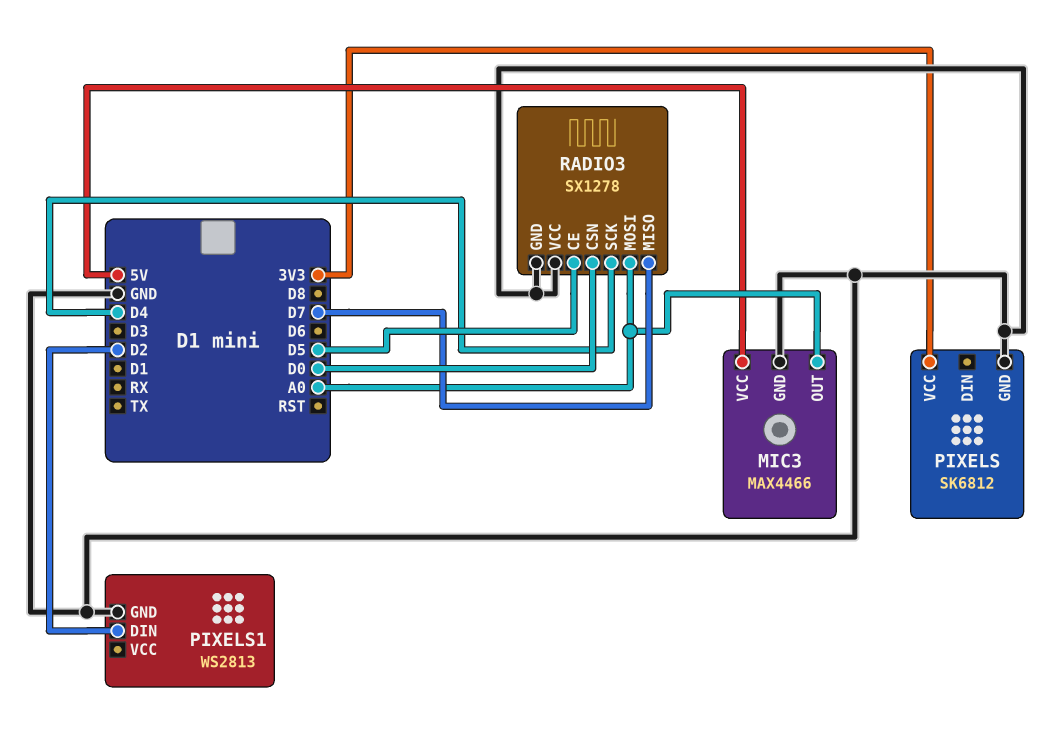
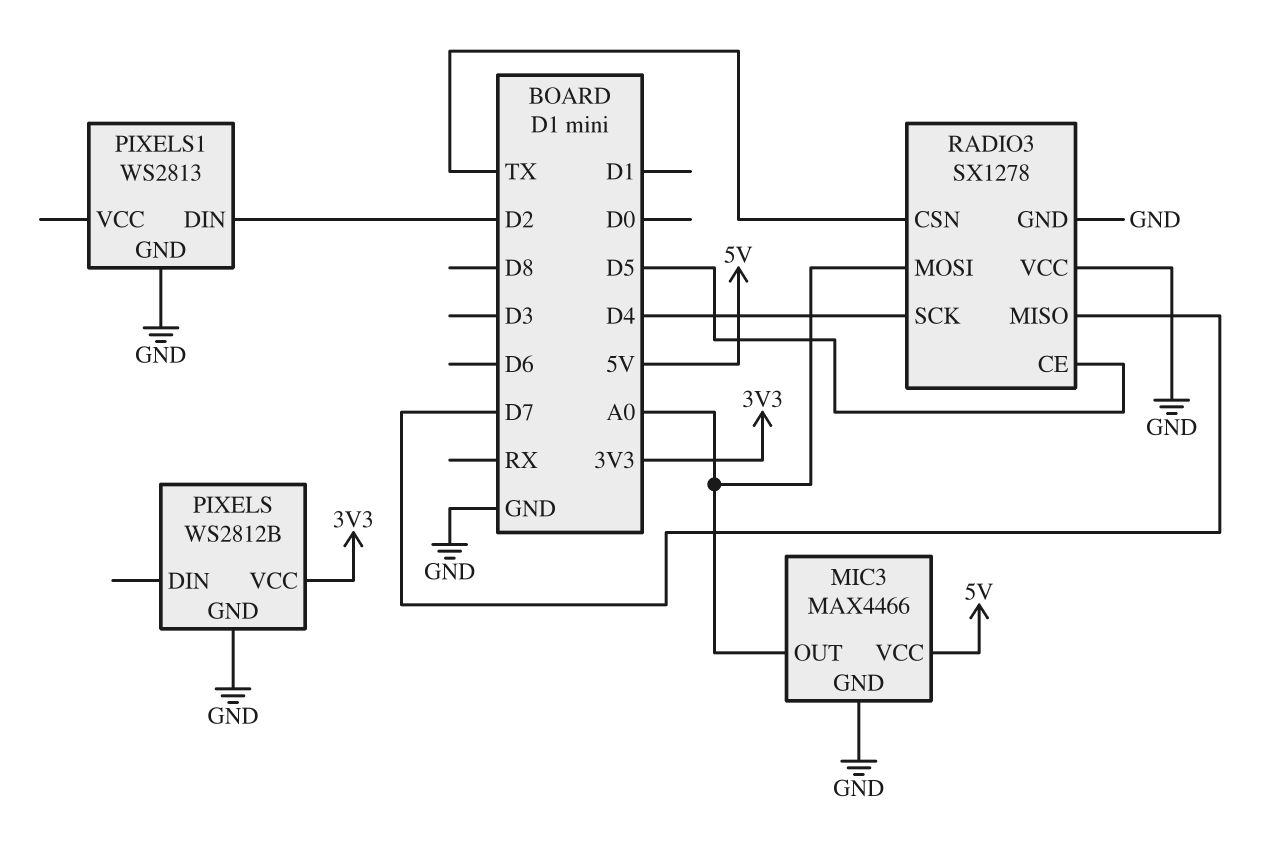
PIXELS: SK6812 -> WS2812B
RADIO3 pin CSN: D0 -> TX

